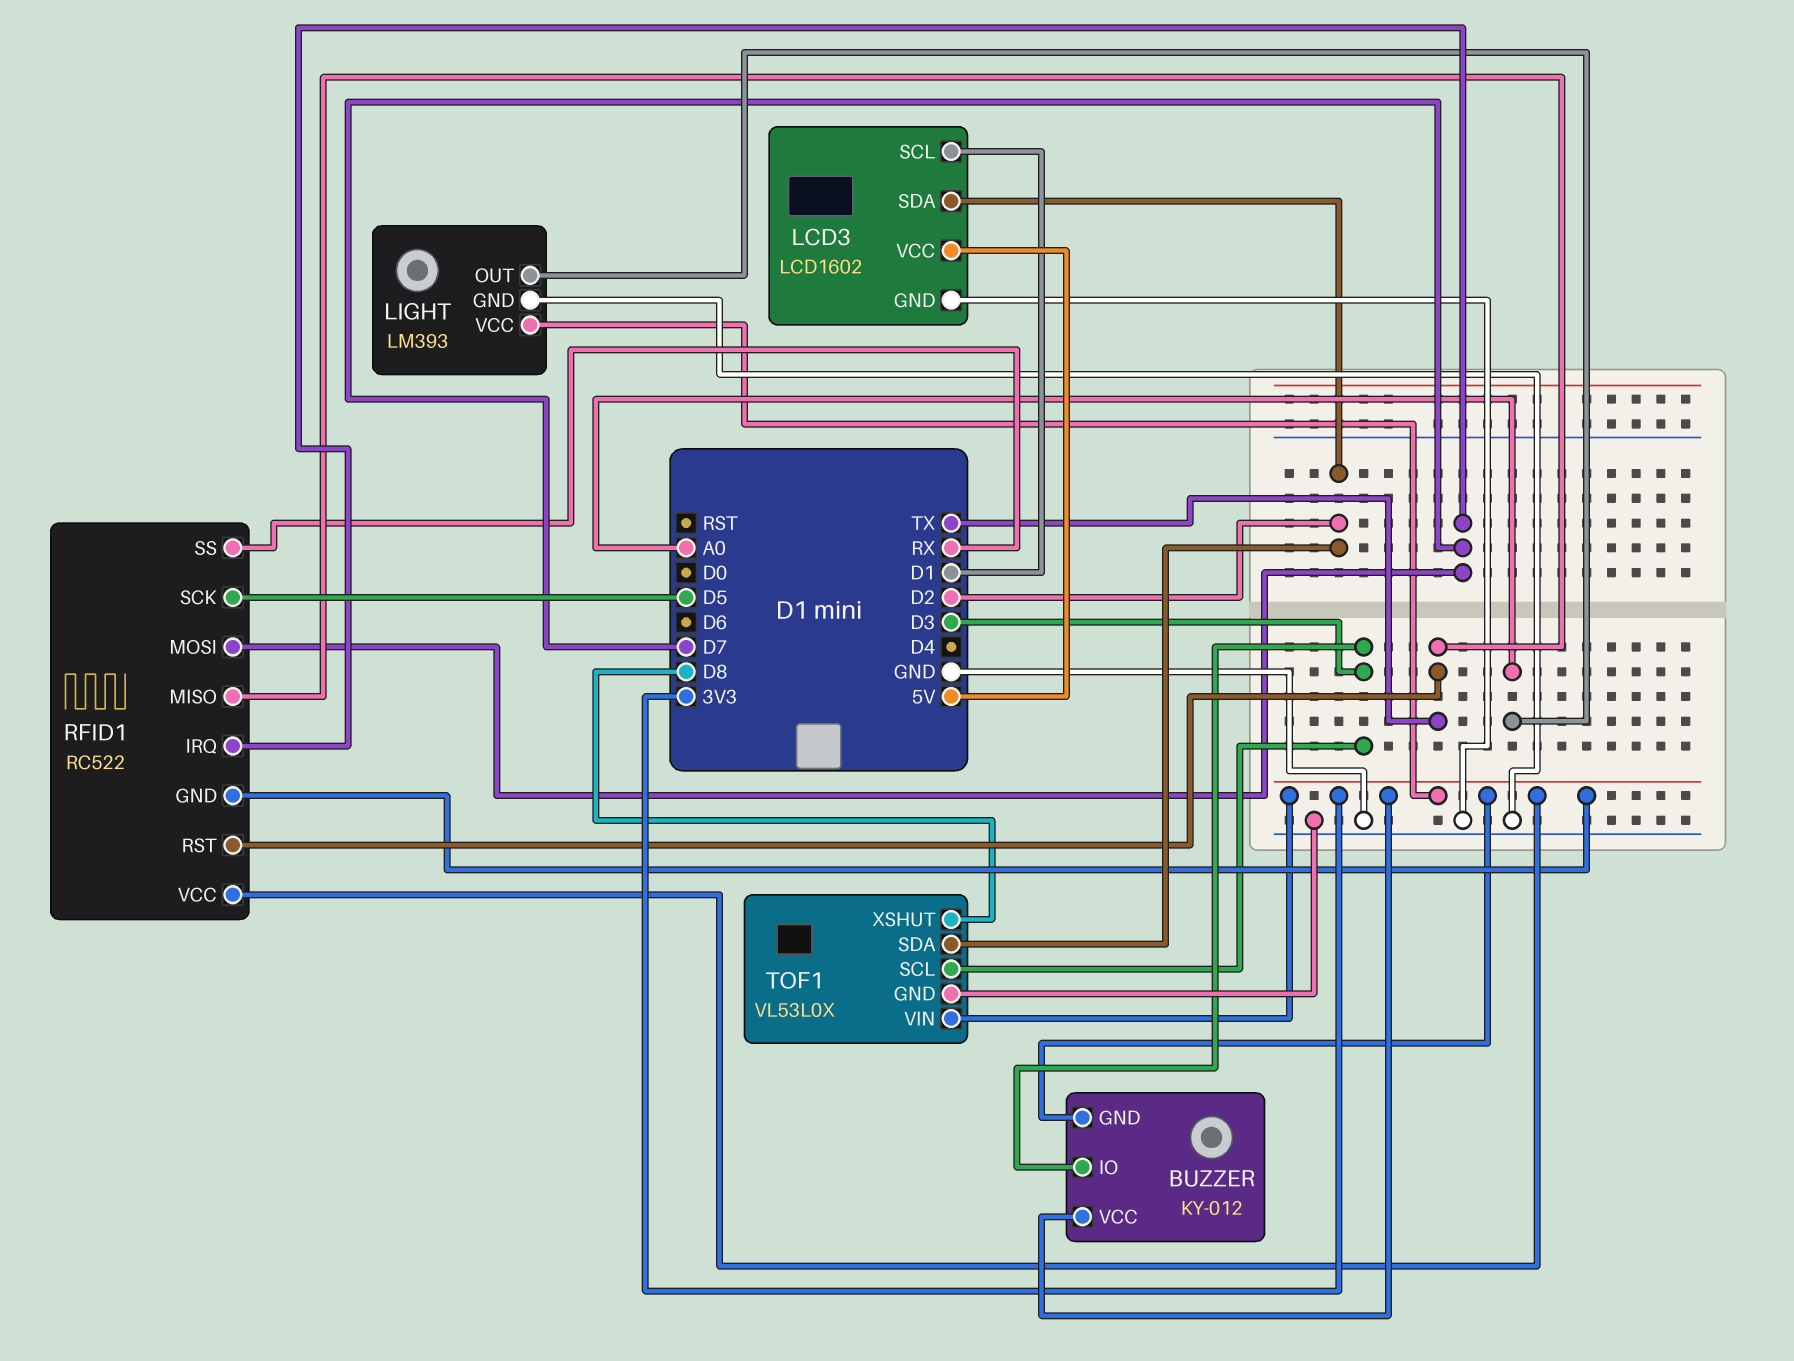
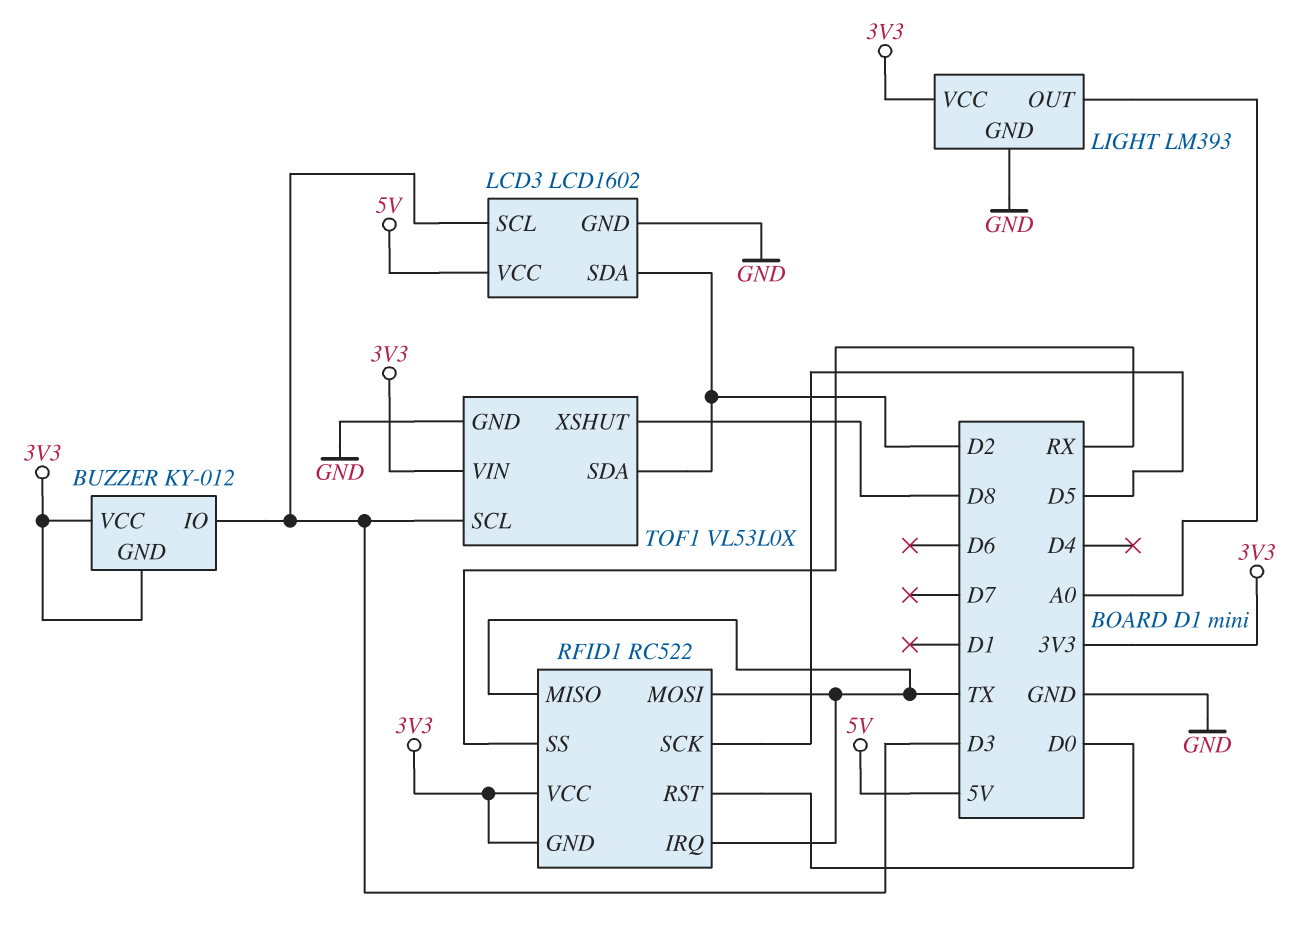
LCD3 pin SCL: D1 -> D3
RFID1 pin IRQ: D7 -> TX
RFID1 pin MOSI: D7 -> TX
RFID1 pin RST: TX -> D0

